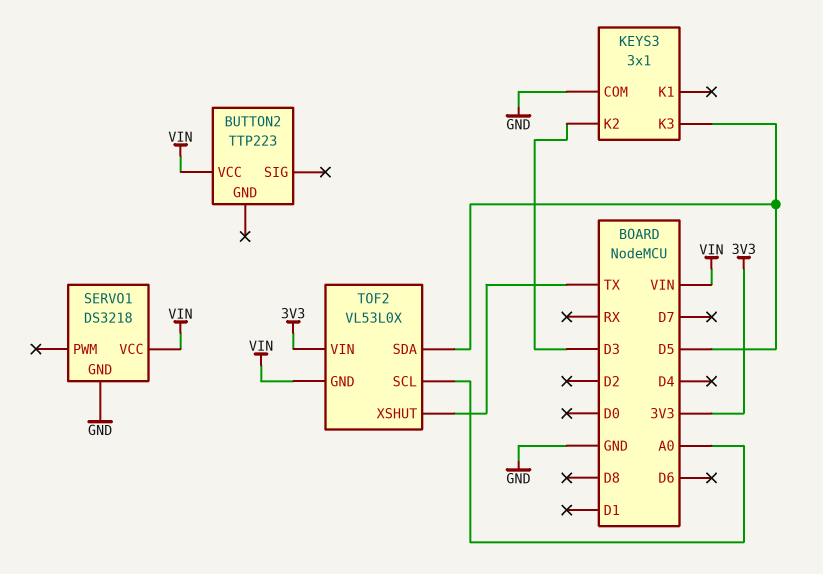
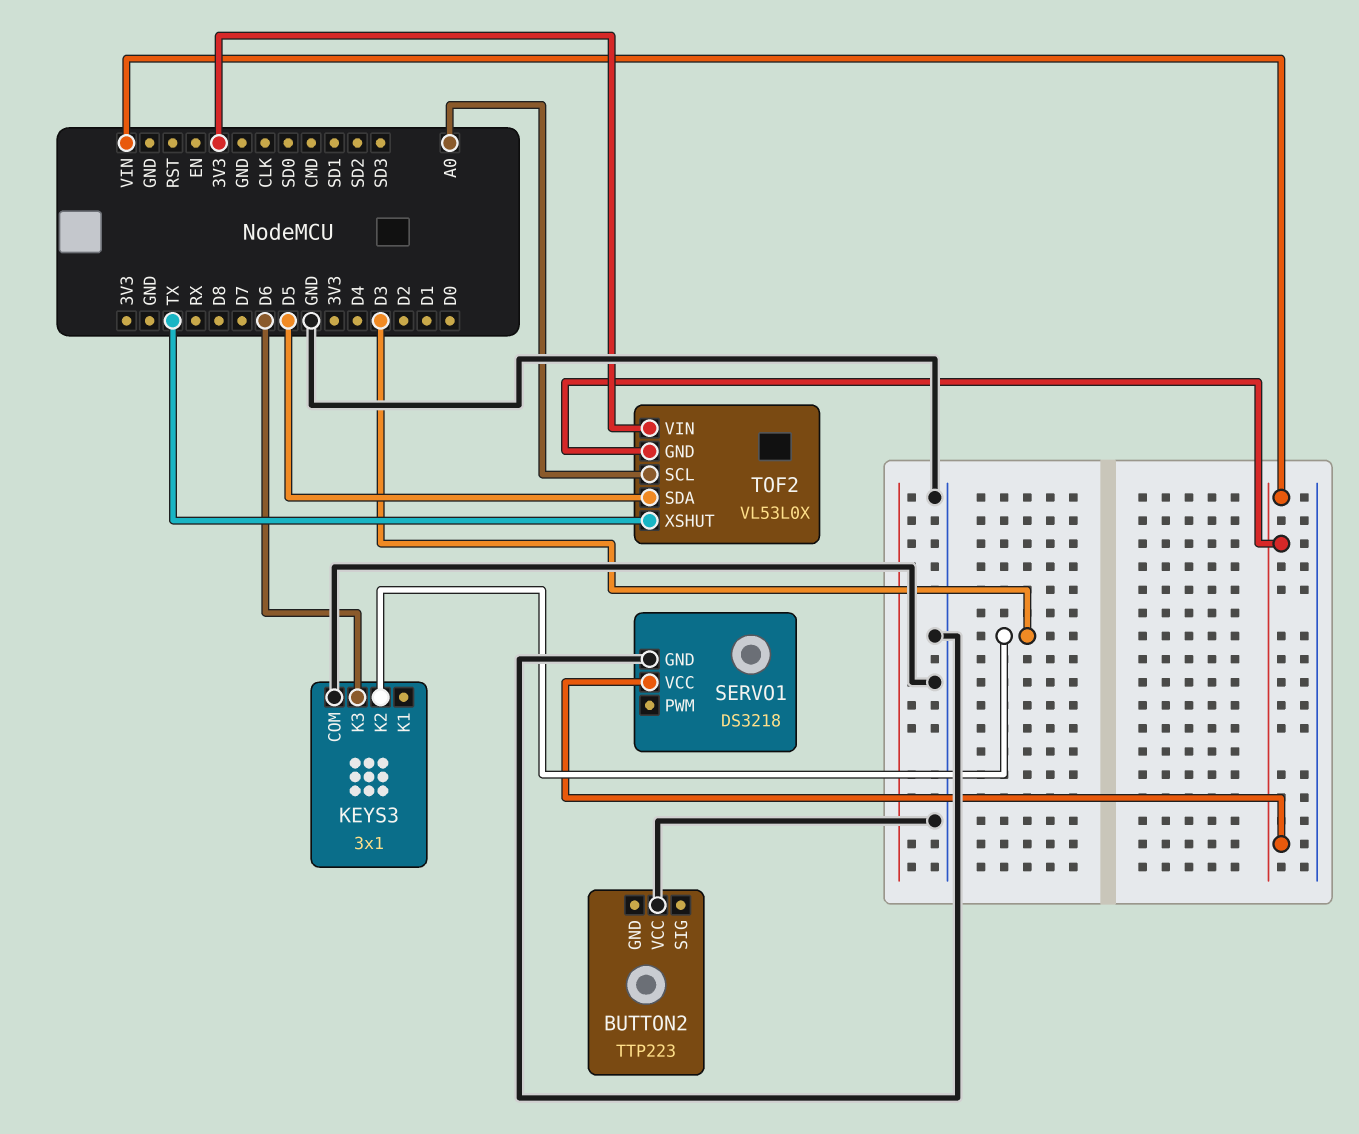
BUTTON2 pin VCC: VIN -> GND
KEYS3 pin K3: D5 -> D6

